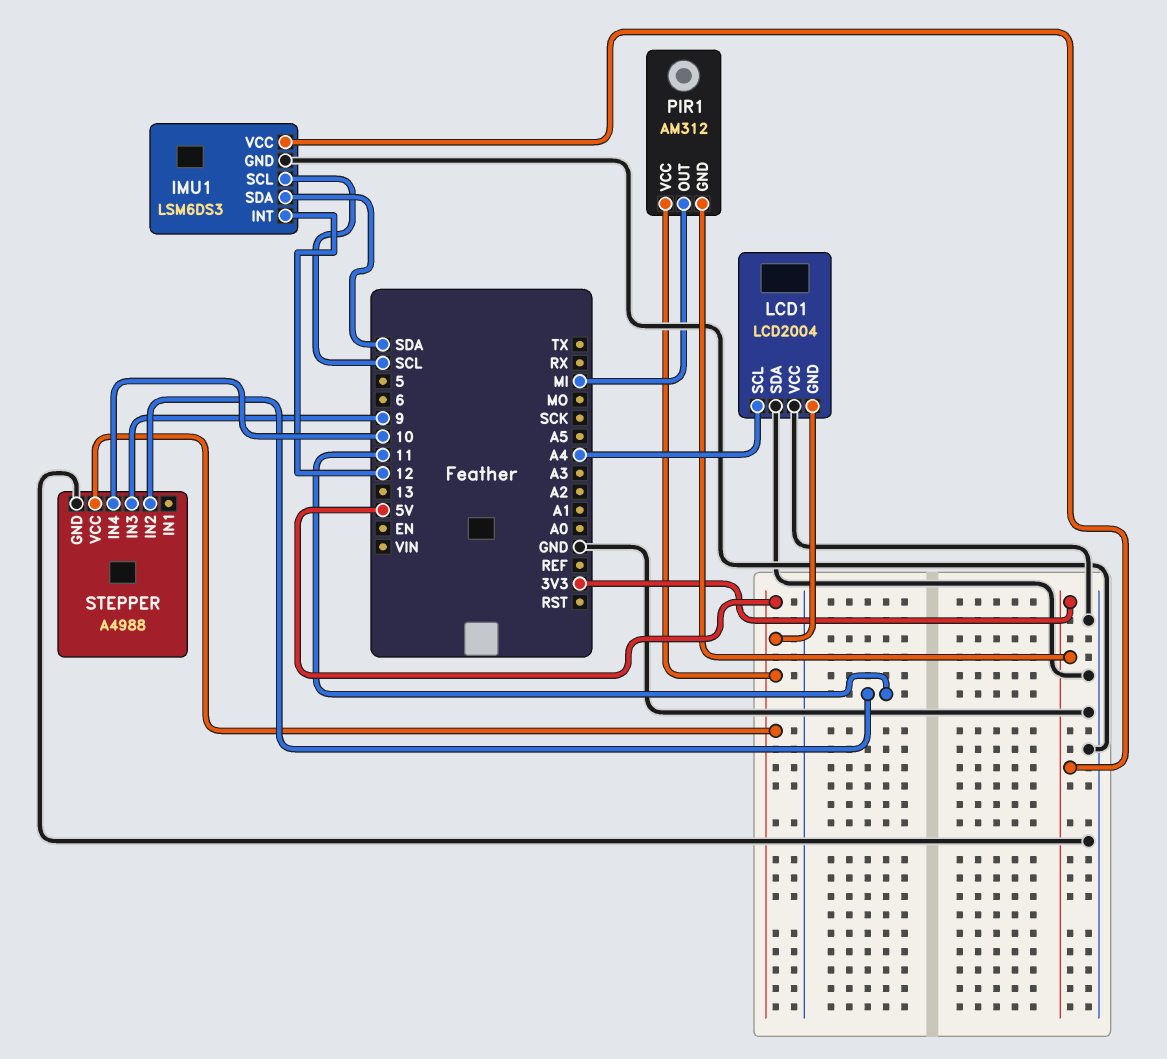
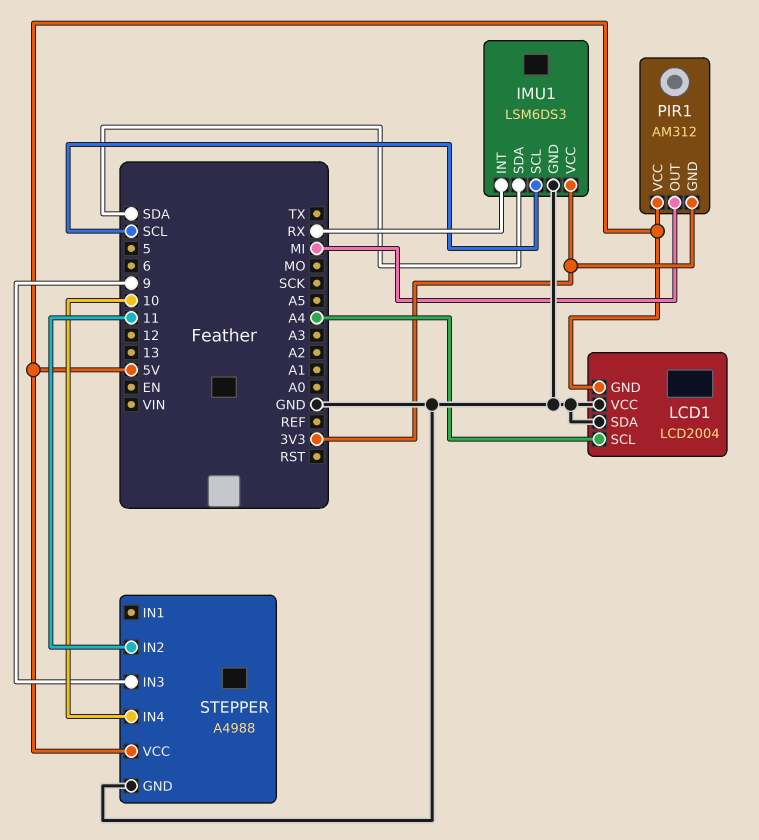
IMU1 pin INT: 12 -> RX

